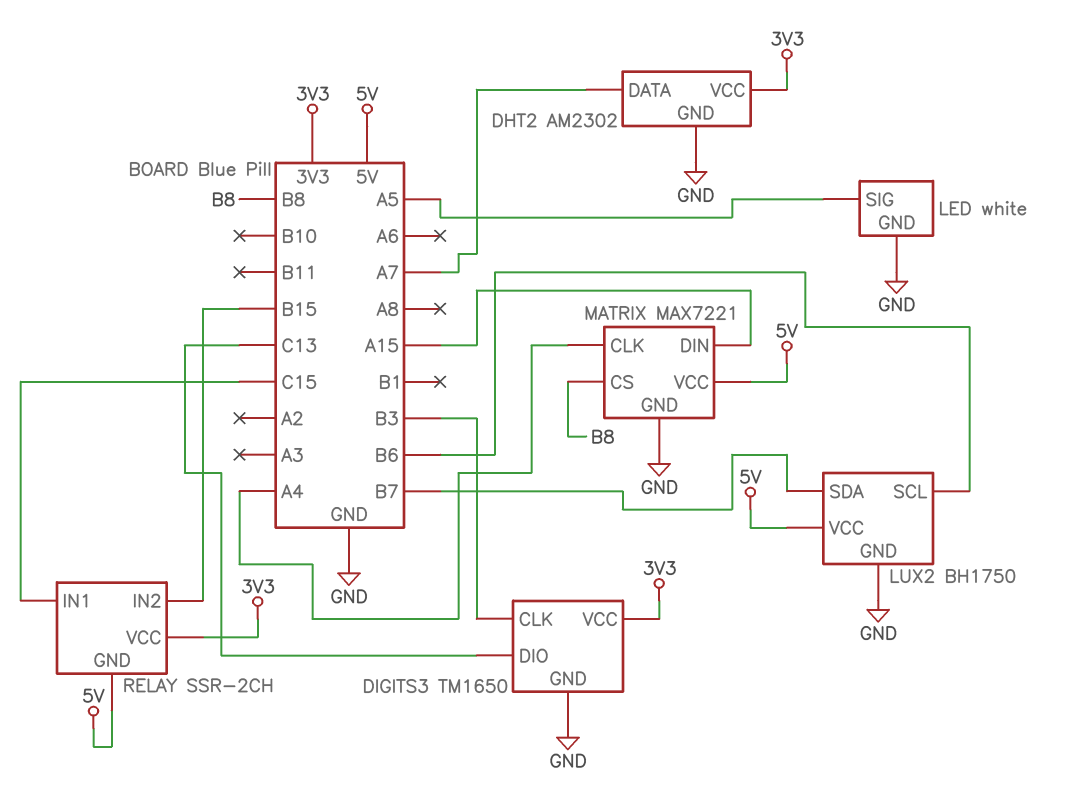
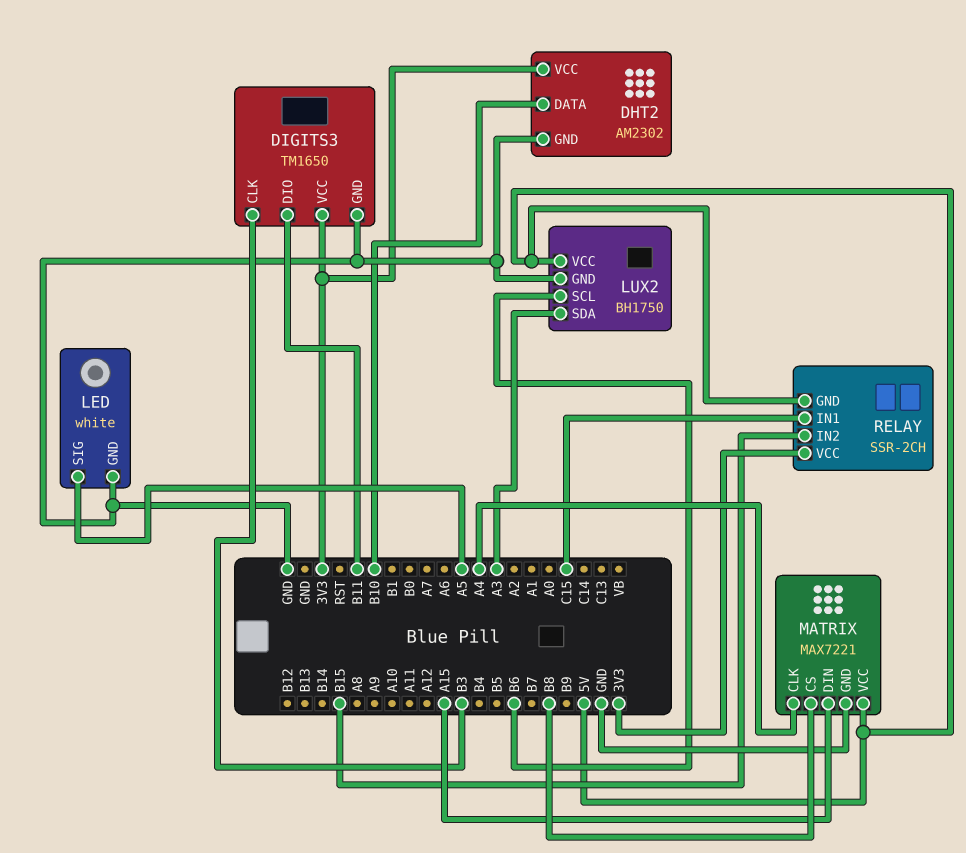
DHT2 pin DATA: A7 -> B10
DIGITS3 pin DIO: C13 -> B11
LUX2 pin SDA: B7 -> A3

